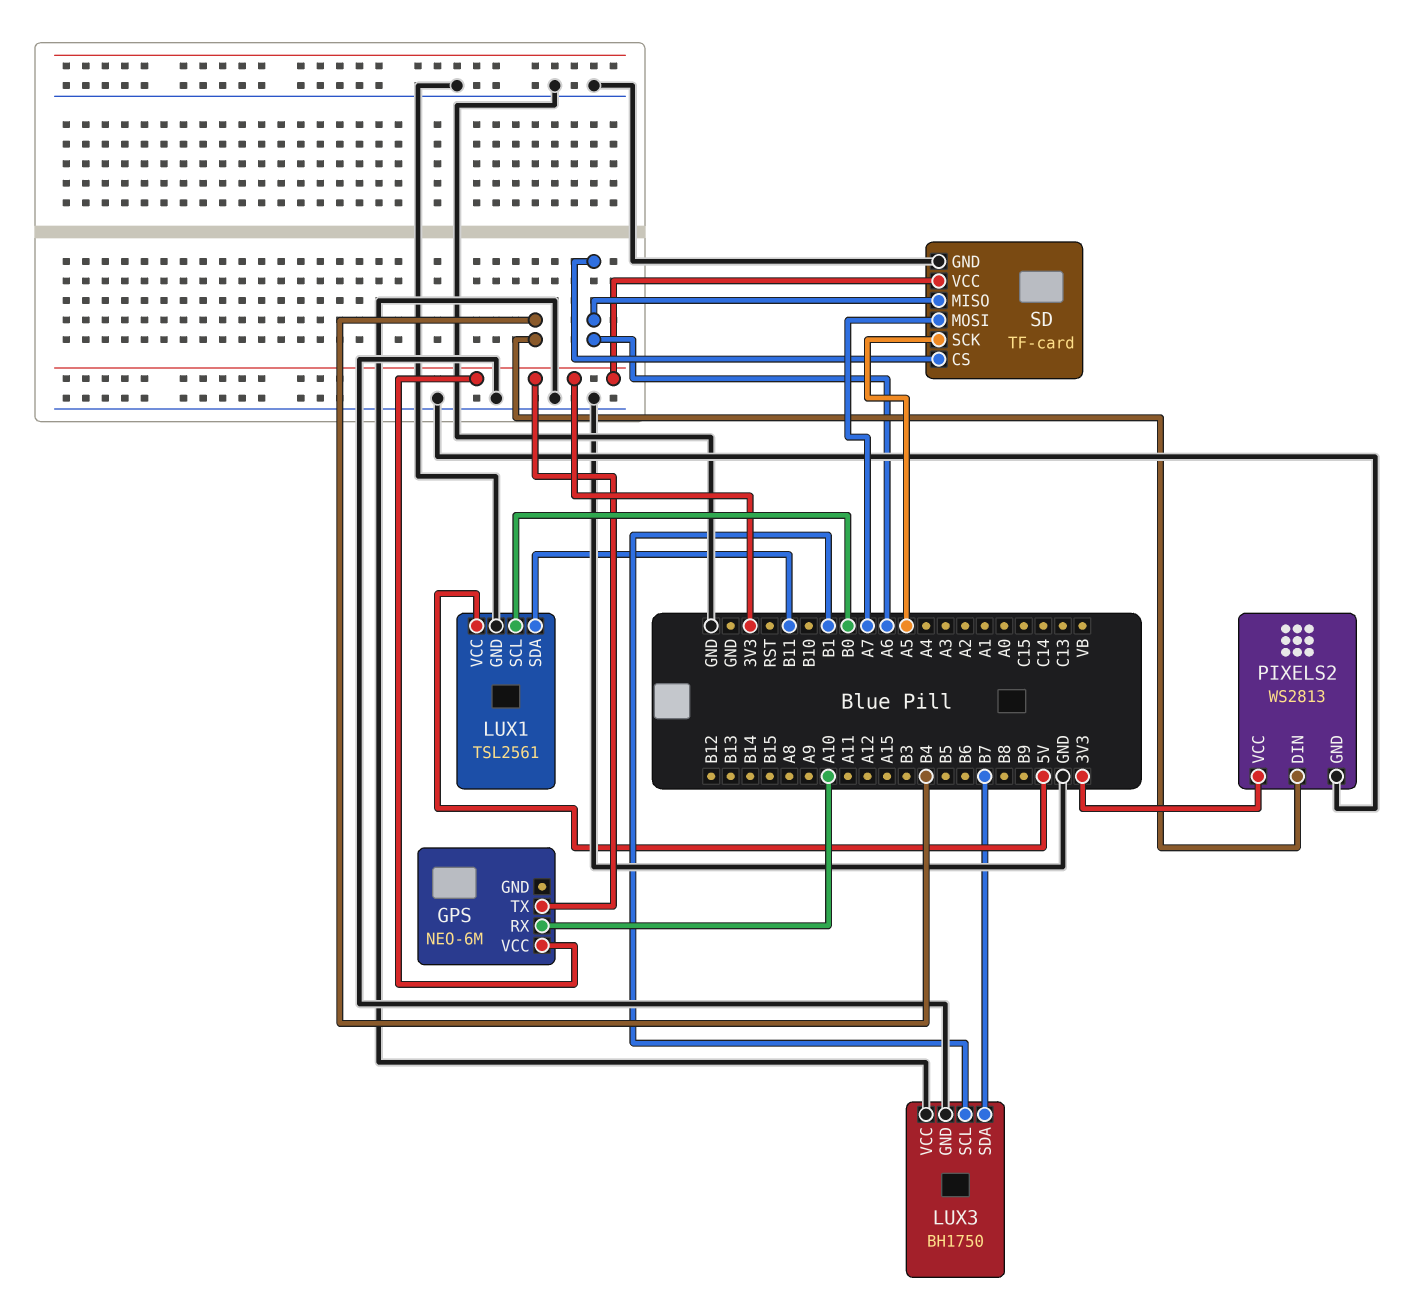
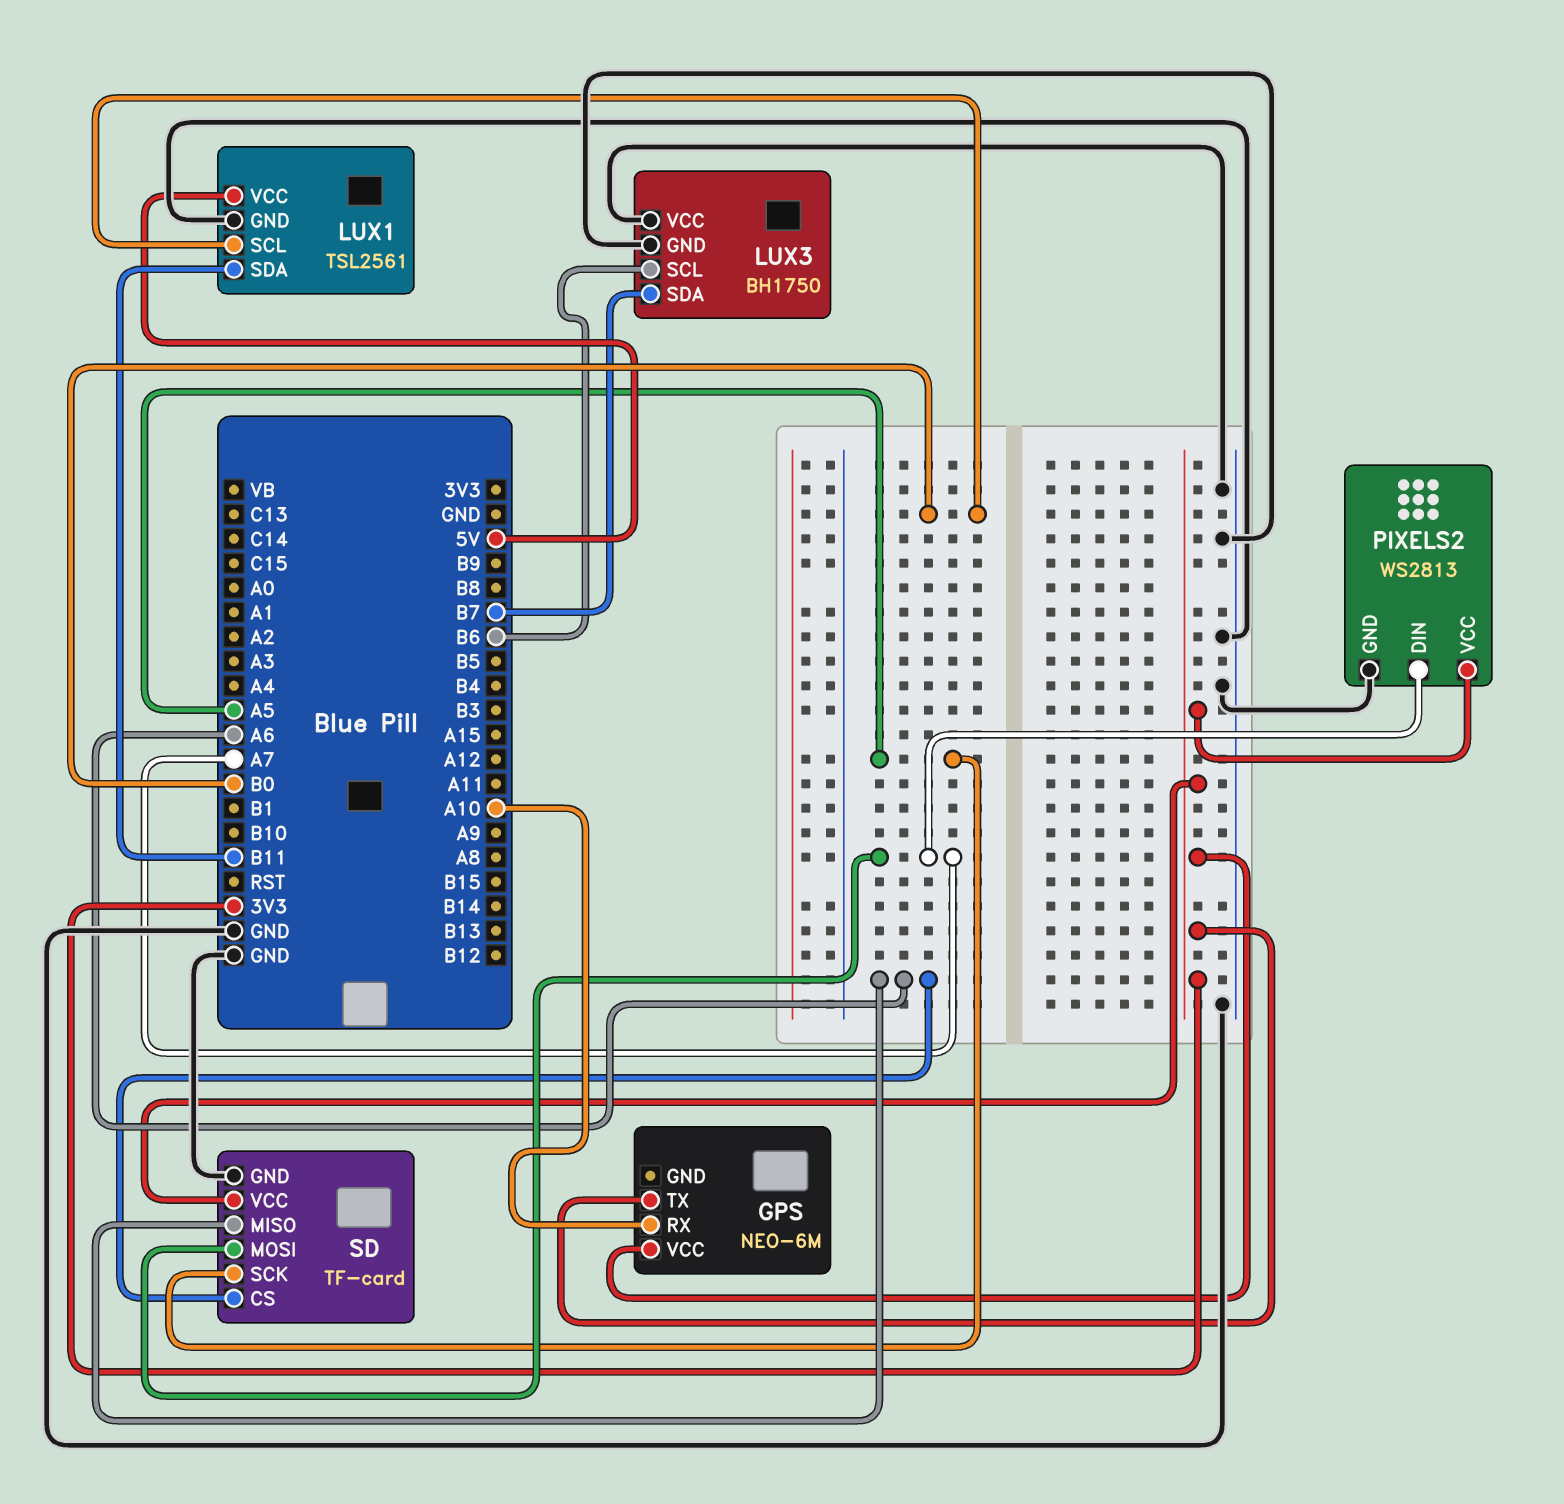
LUX3 pin SCL: B1 -> B6
PIXELS2 pin DIN: B4 -> A7

